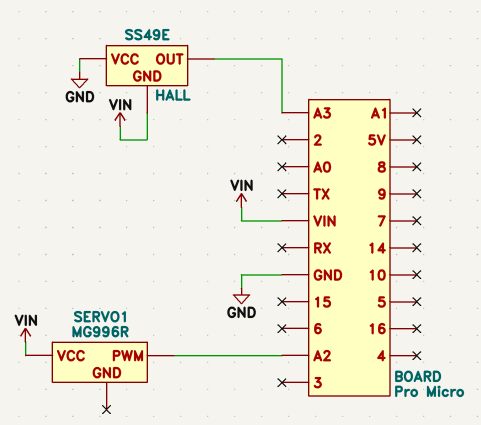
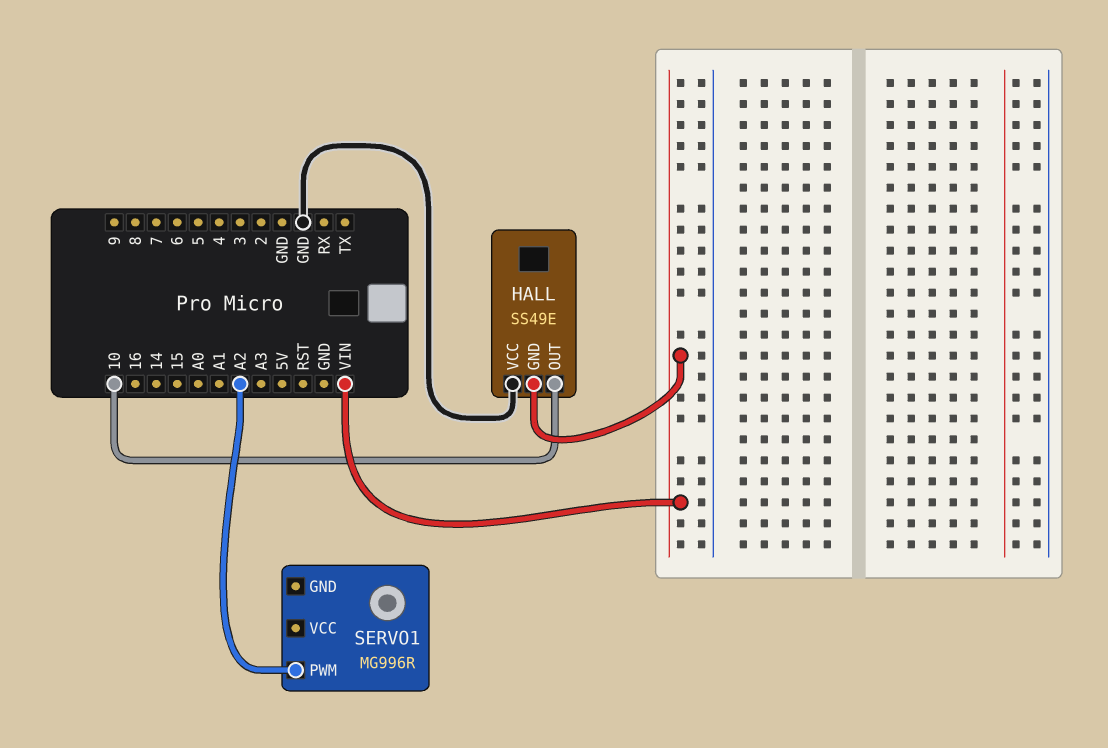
HALL pin OUT: A3 -> 10
SERVO1 pin VCC: VIN -> none

